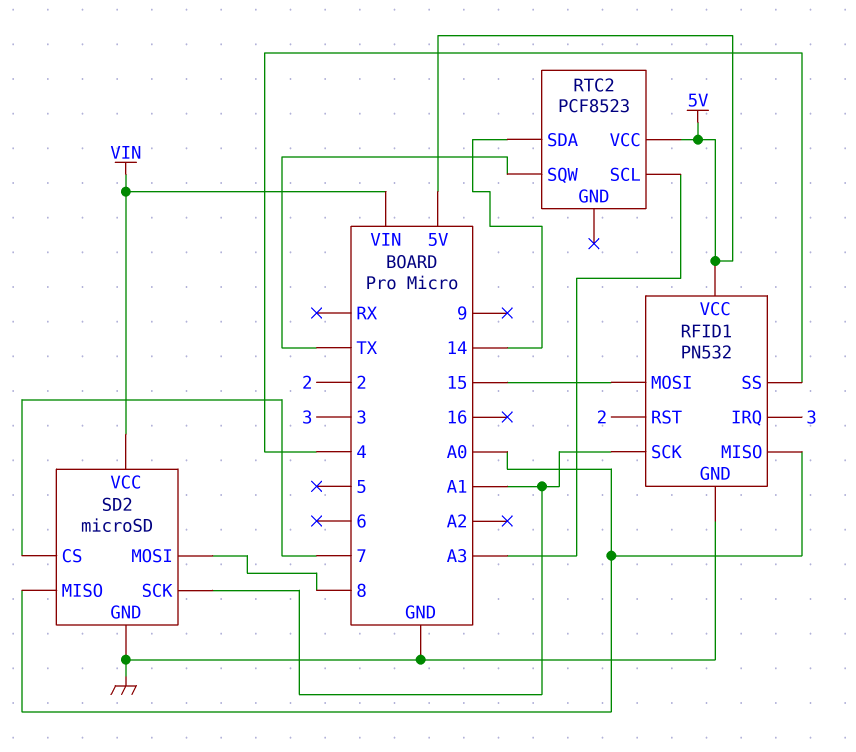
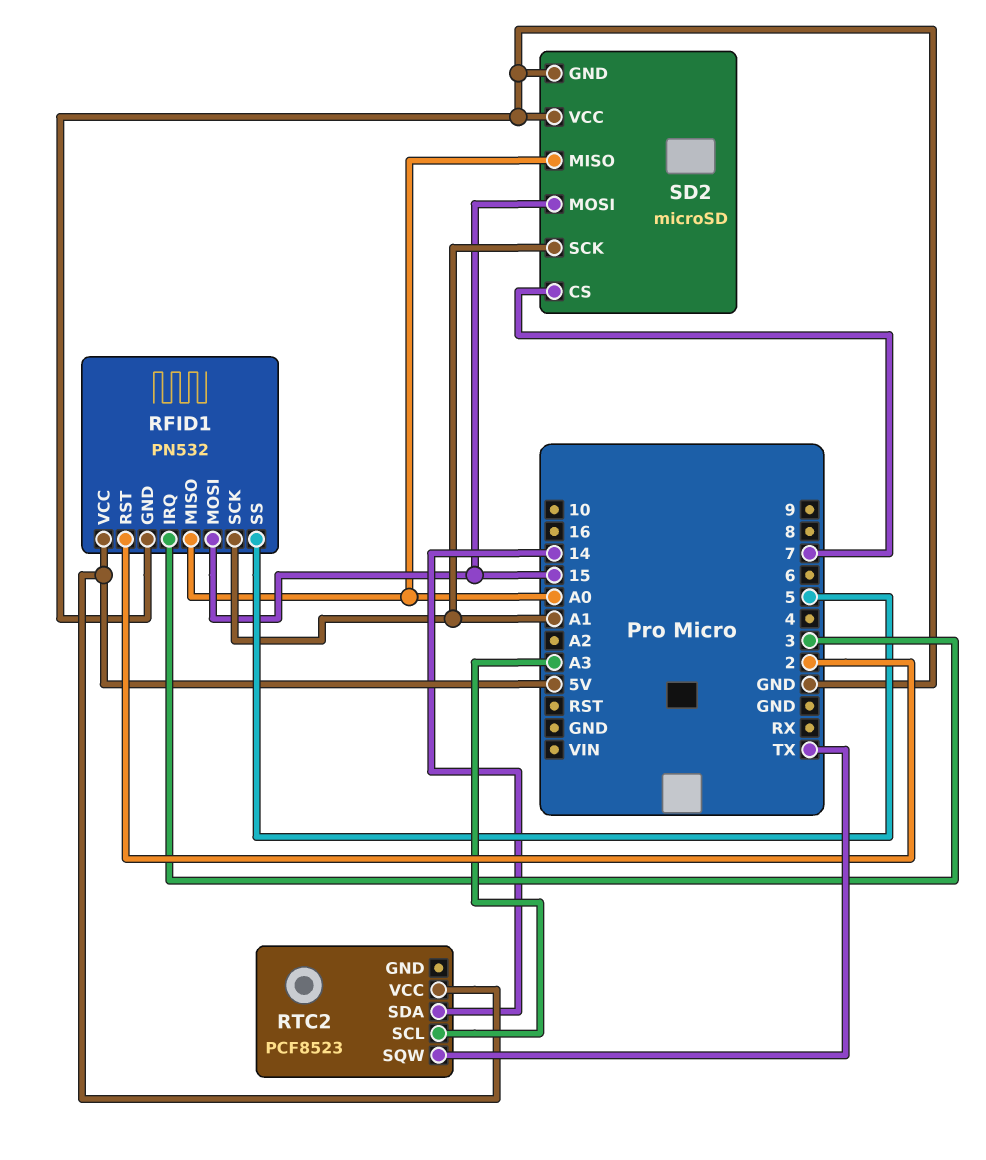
RFID1 pin SS: 4 -> 5
SD2 pin MOSI: 8 -> 15
SD2 pin VCC: VIN -> GND

